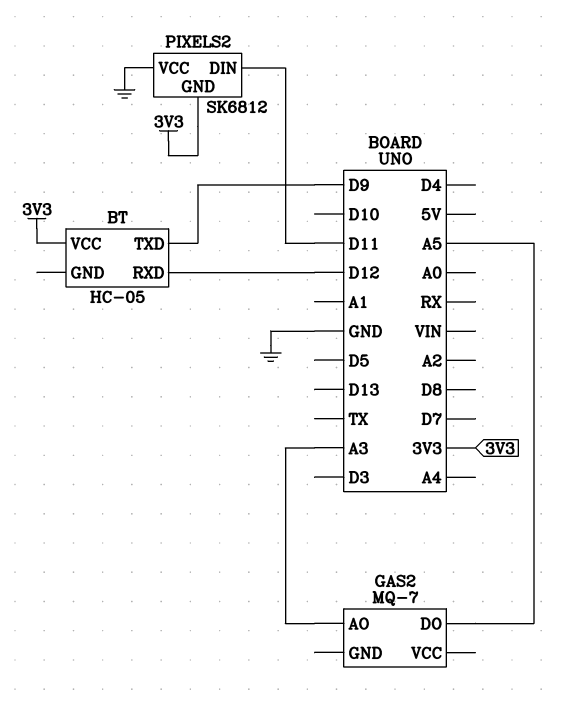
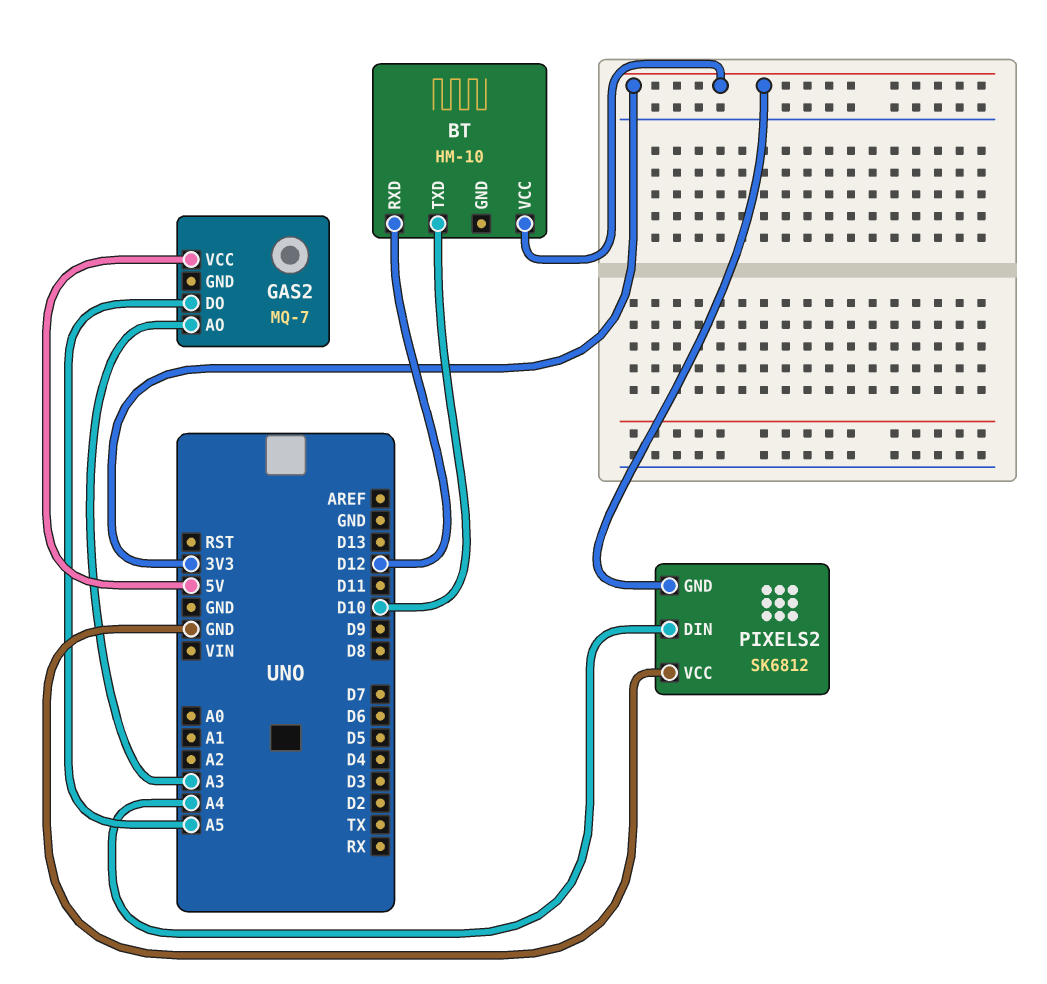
BT: HC-05 -> HM-10
BT pin TXD: D9 -> D10
GAS2 pin VCC: none -> 5V
PIXELS2 pin DIN: D11 -> A4

